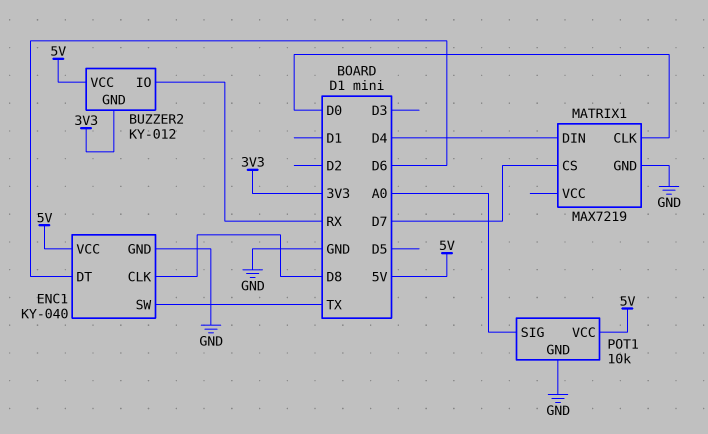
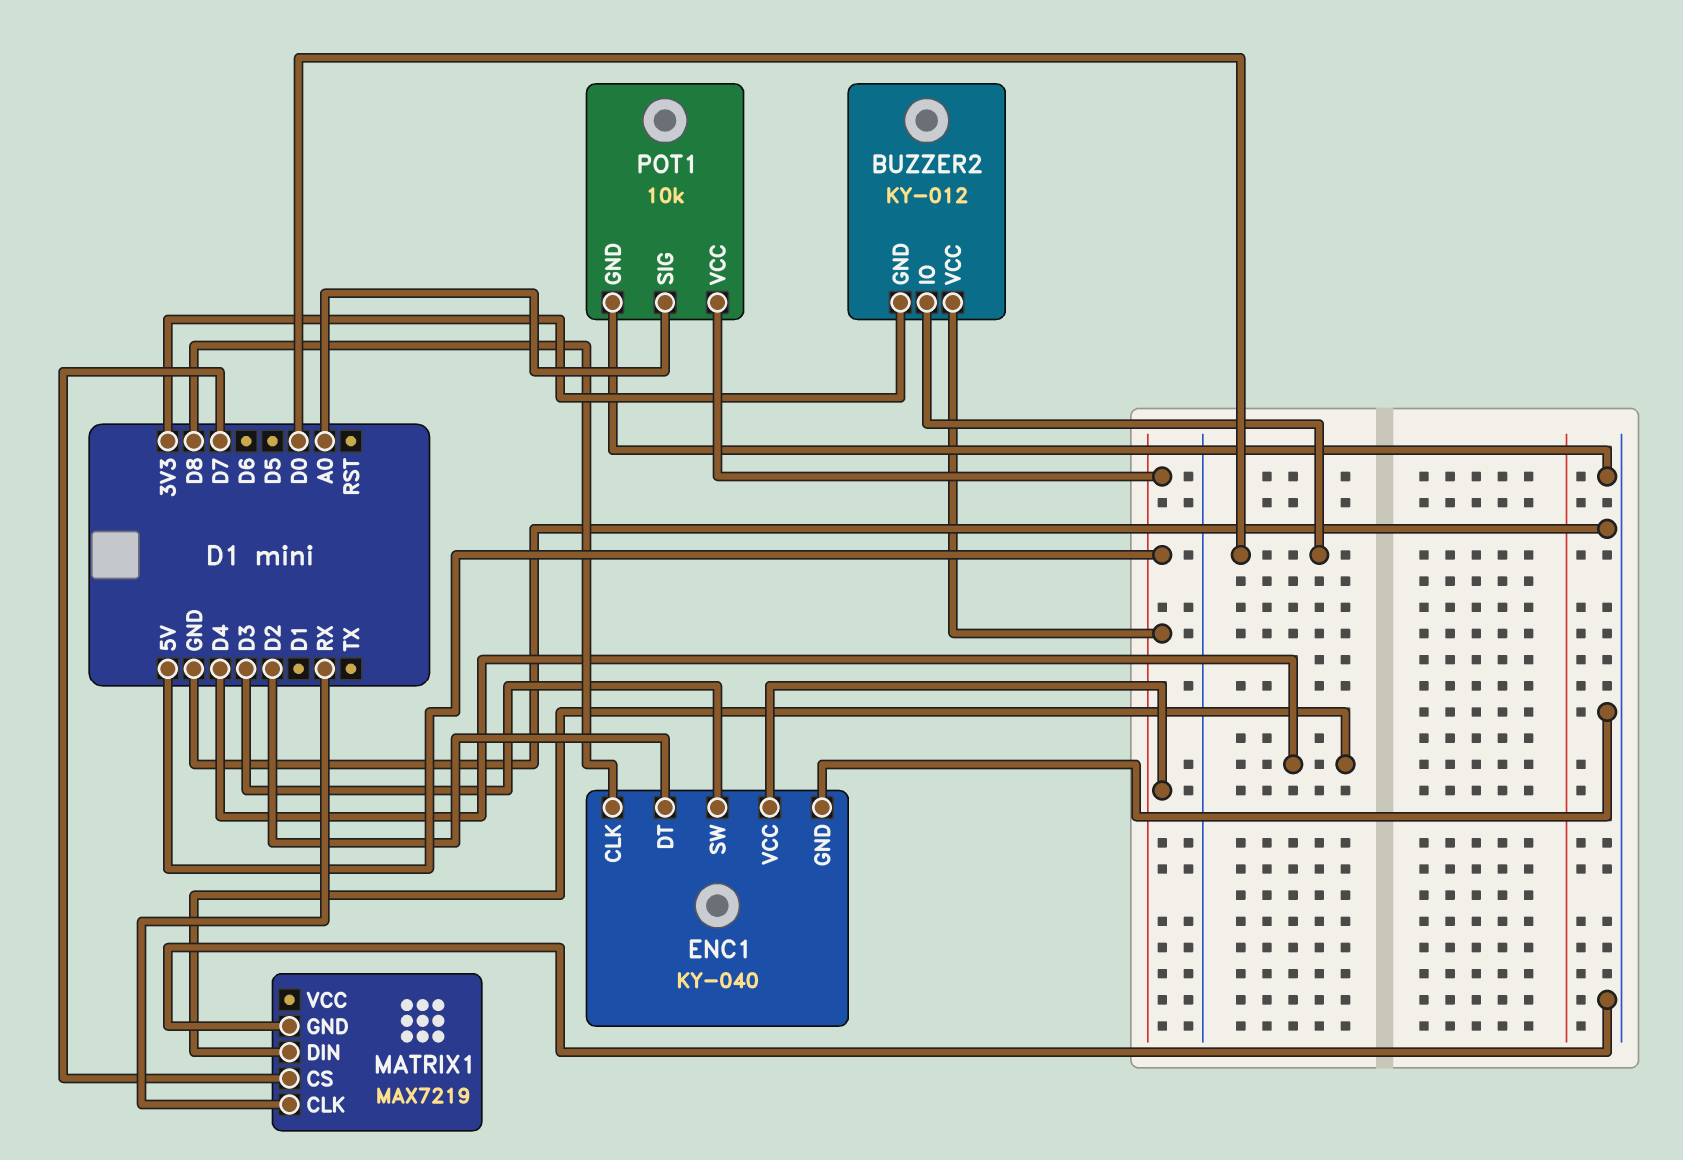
BUZZER2 pin IO: RX -> D0
ENC1 pin DT: D6 -> D2
ENC1 pin SW: TX -> D3
MATRIX1 pin CLK: D0 -> RX

